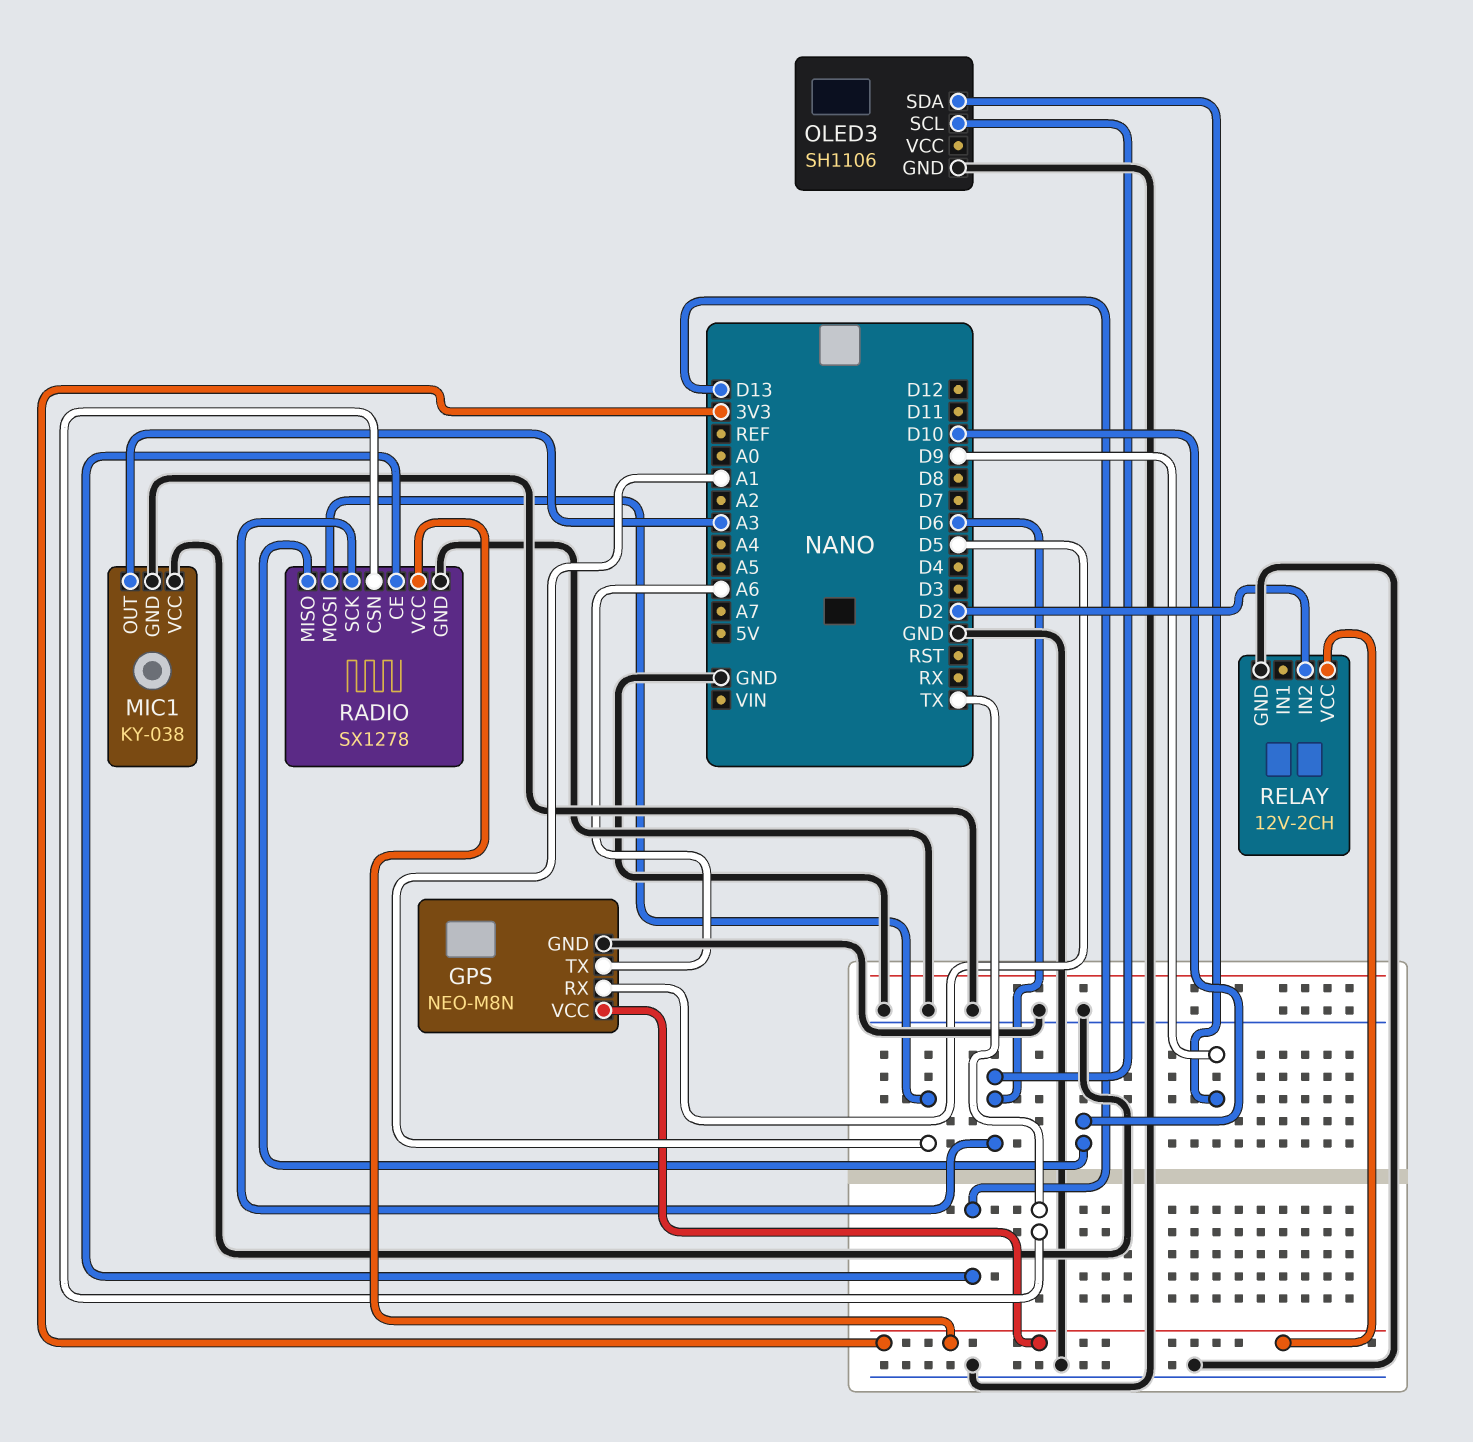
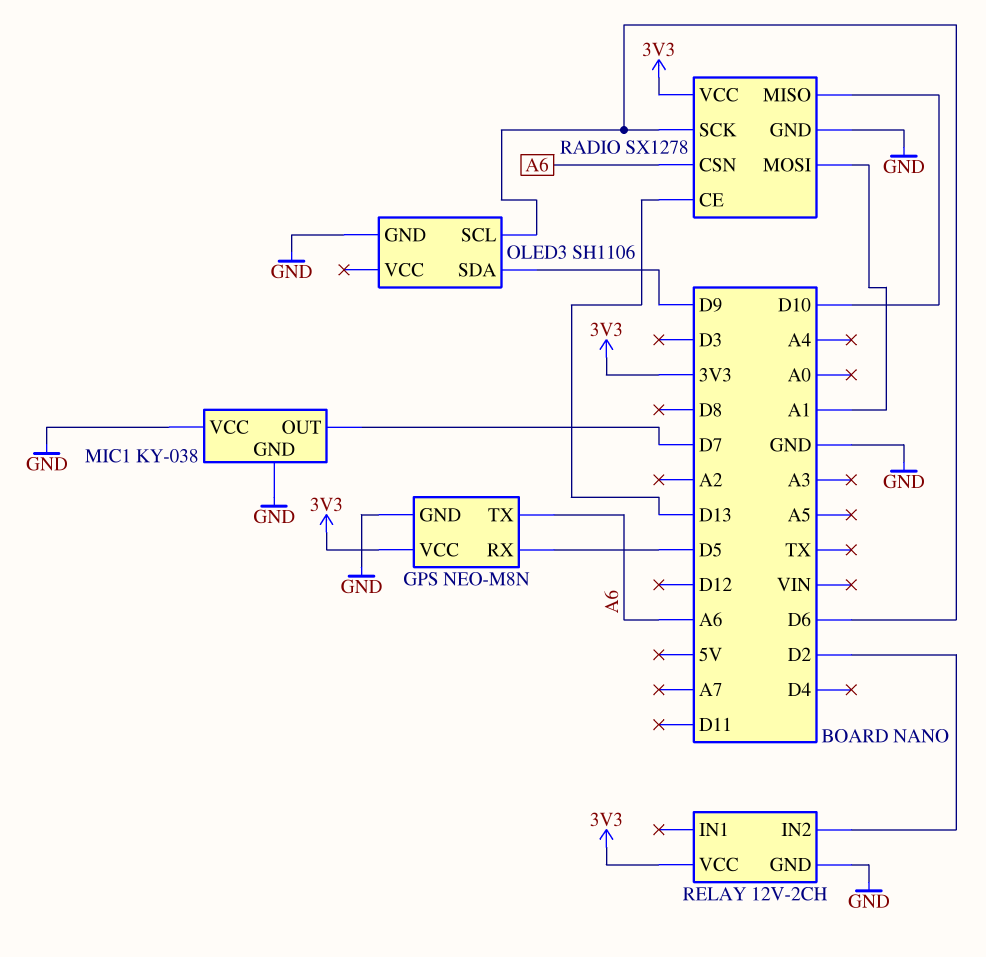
MIC1 pin OUT: A3 -> D7
RADIO pin CSN: TX -> A6

